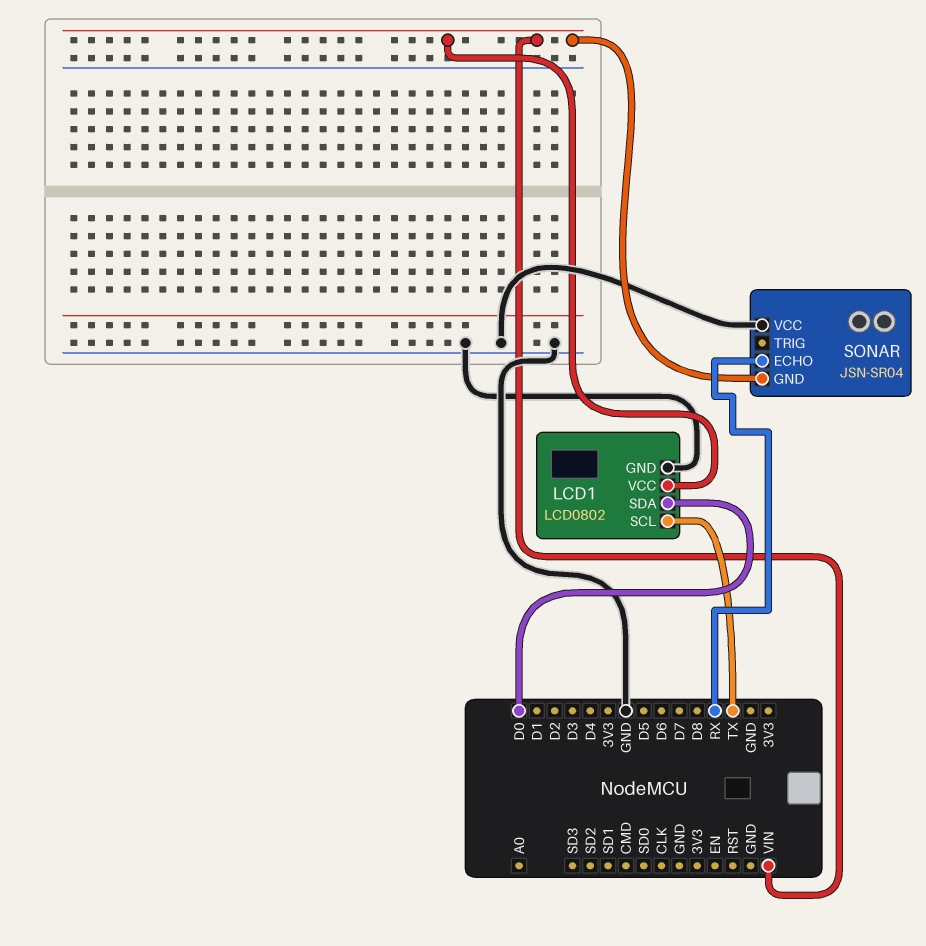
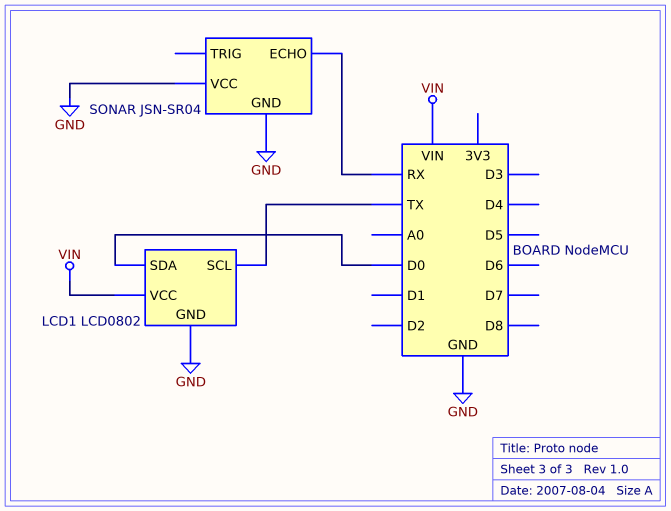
SONAR pin GND: VIN -> GND

